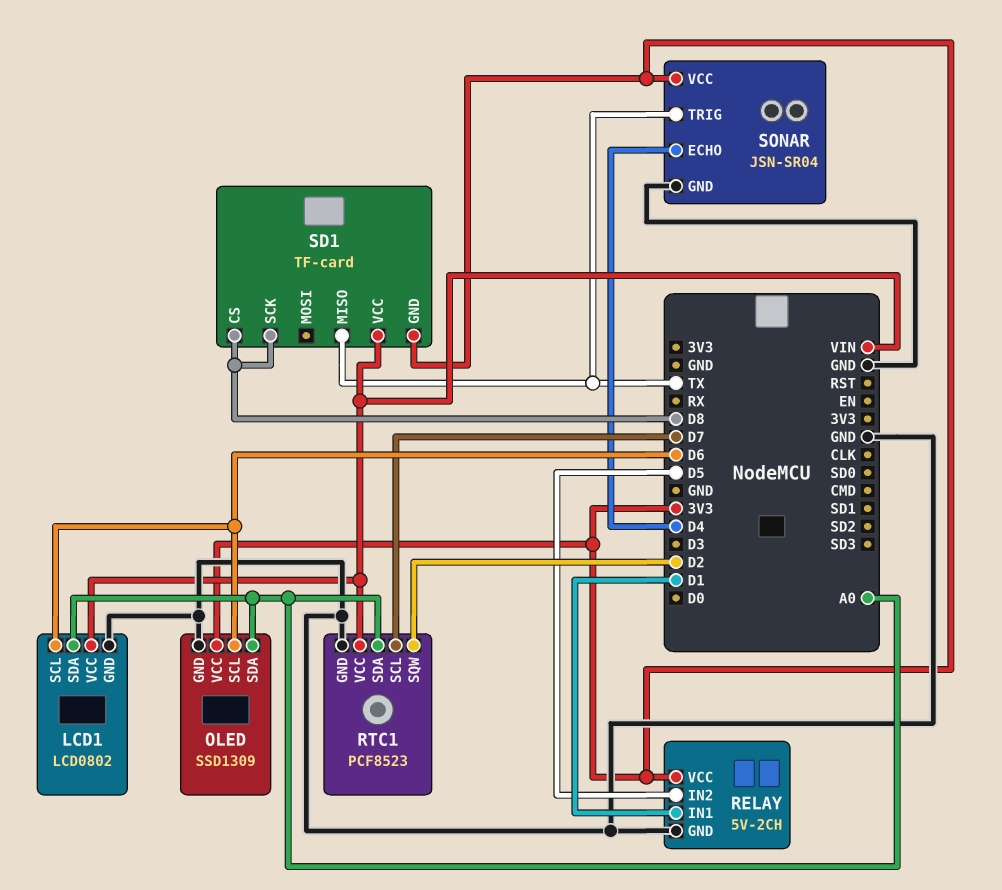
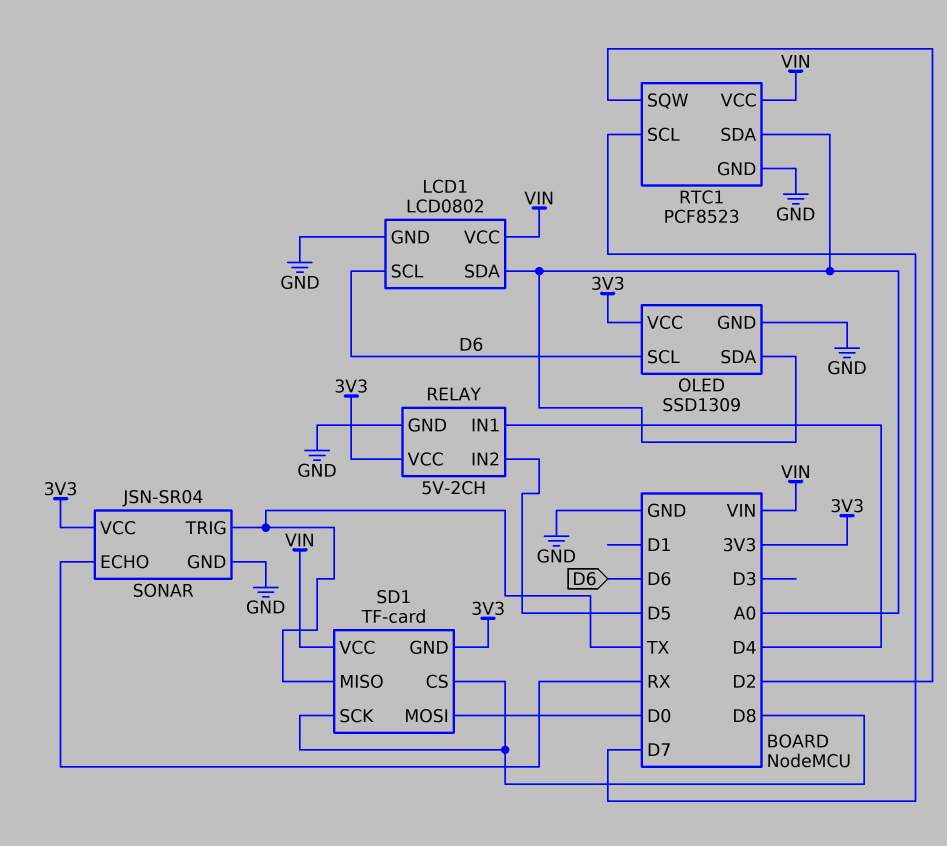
RELAY pin IN1: D1 -> D4
SD1 pin MOSI: none -> D0
SONAR pin ECHO: D4 -> RX

